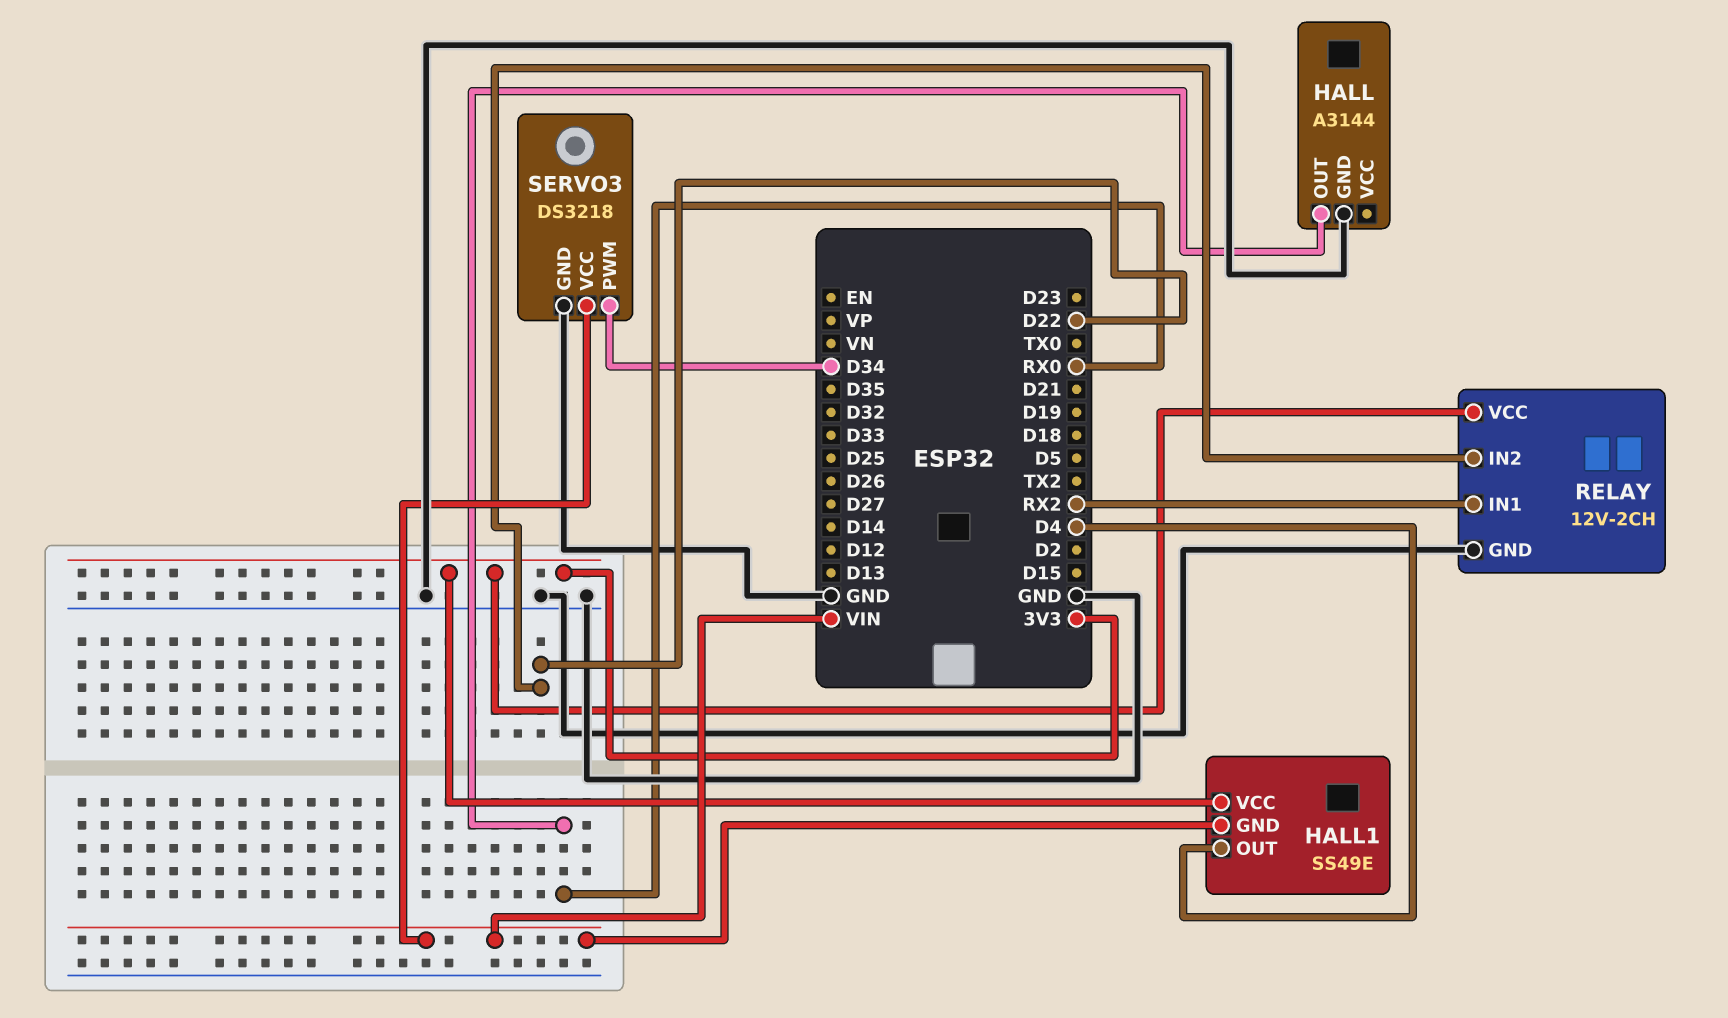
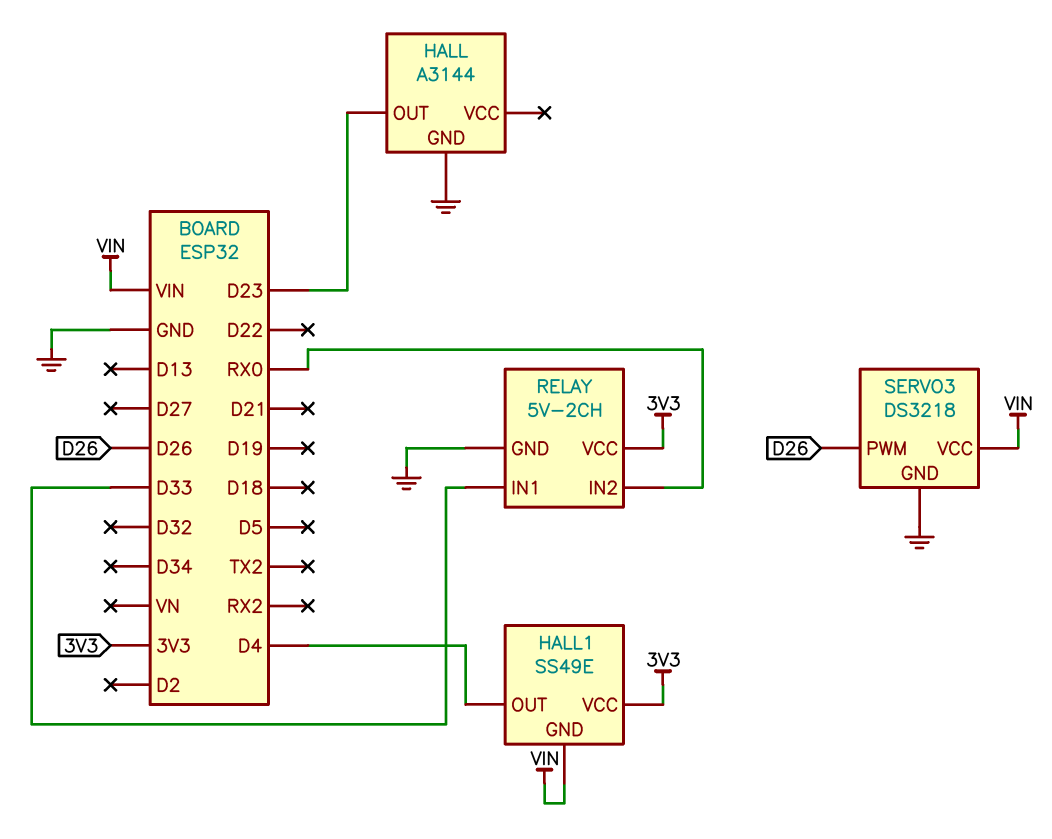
HALL pin OUT: RX0 -> D23
RELAY: 12V-2CH -> 5V-2CH
RELAY pin IN1: RX2 -> D33
RELAY pin IN2: D22 -> RX0
SERVO3 pin PWM: D34 -> D26

